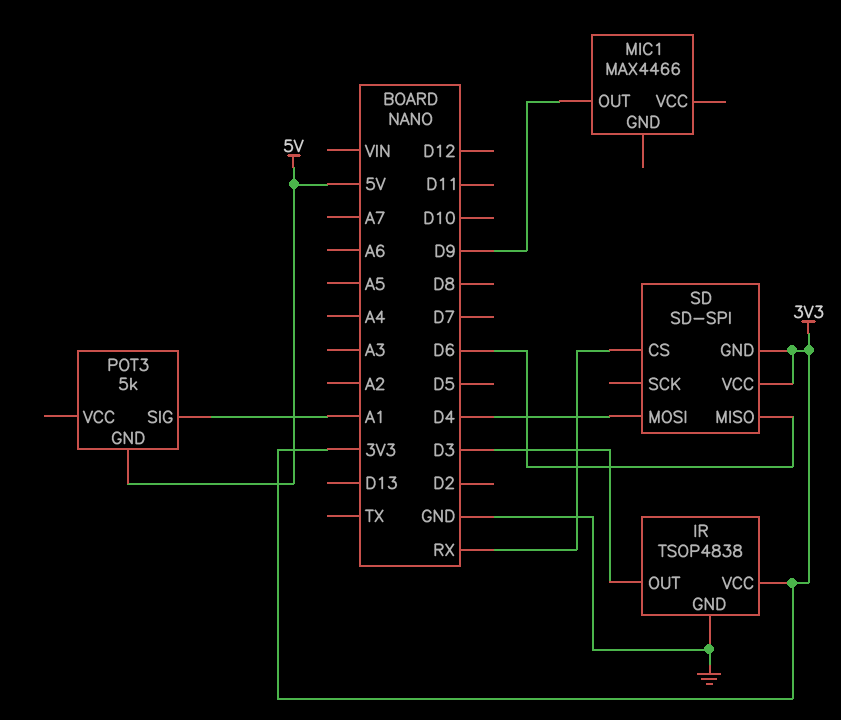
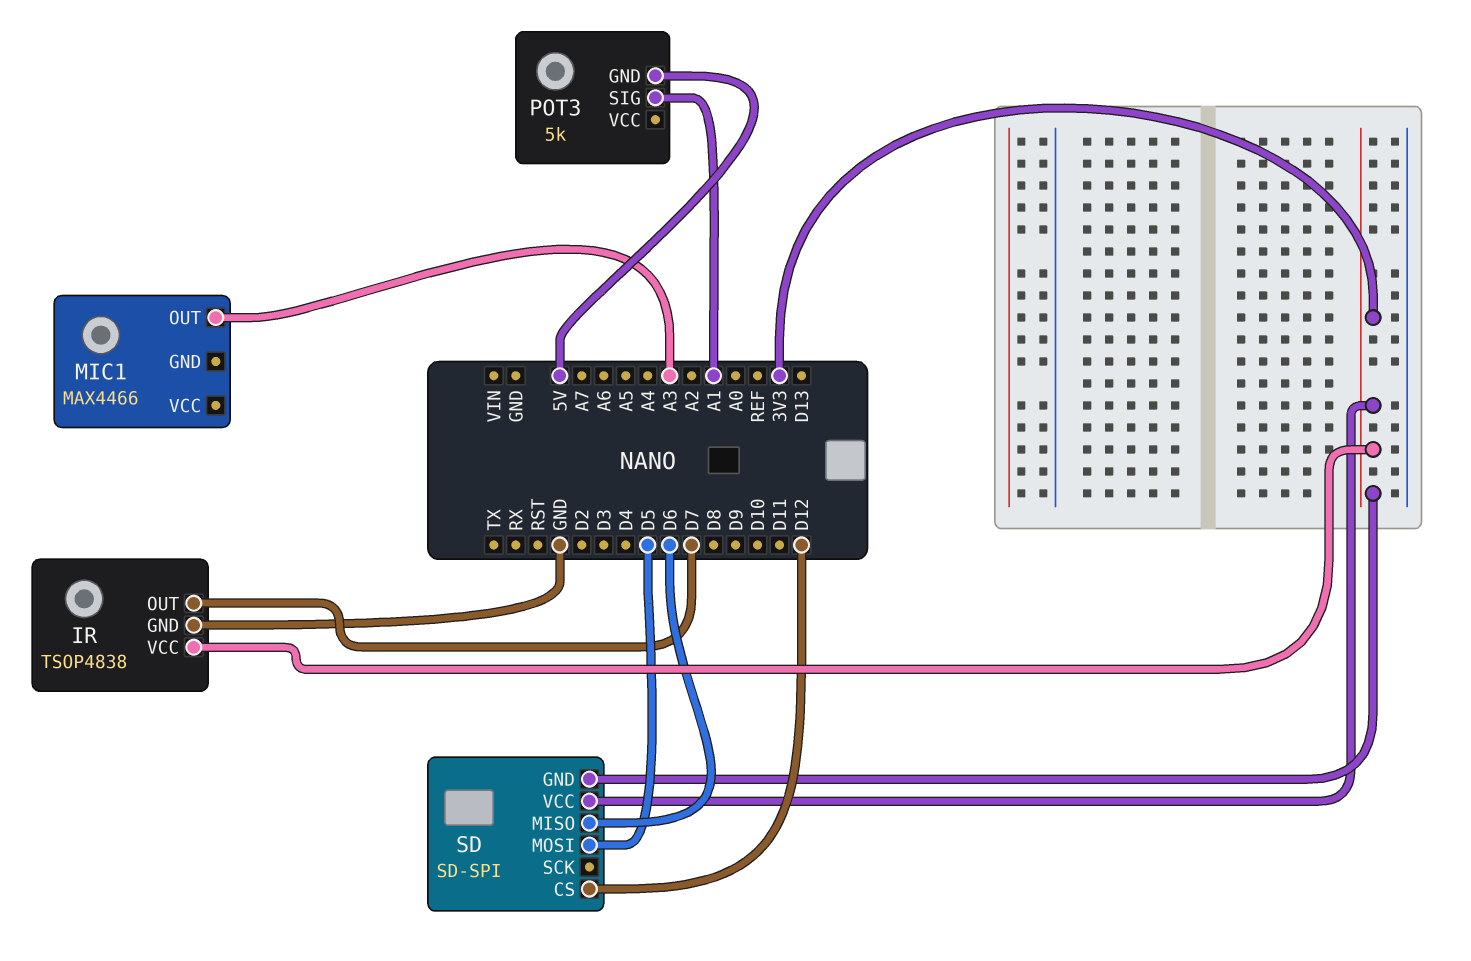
IR pin OUT: D3 -> D7
MIC1 pin OUT: D9 -> A3
SD pin CS: RX -> D12
SD pin MOSI: D4 -> D5

